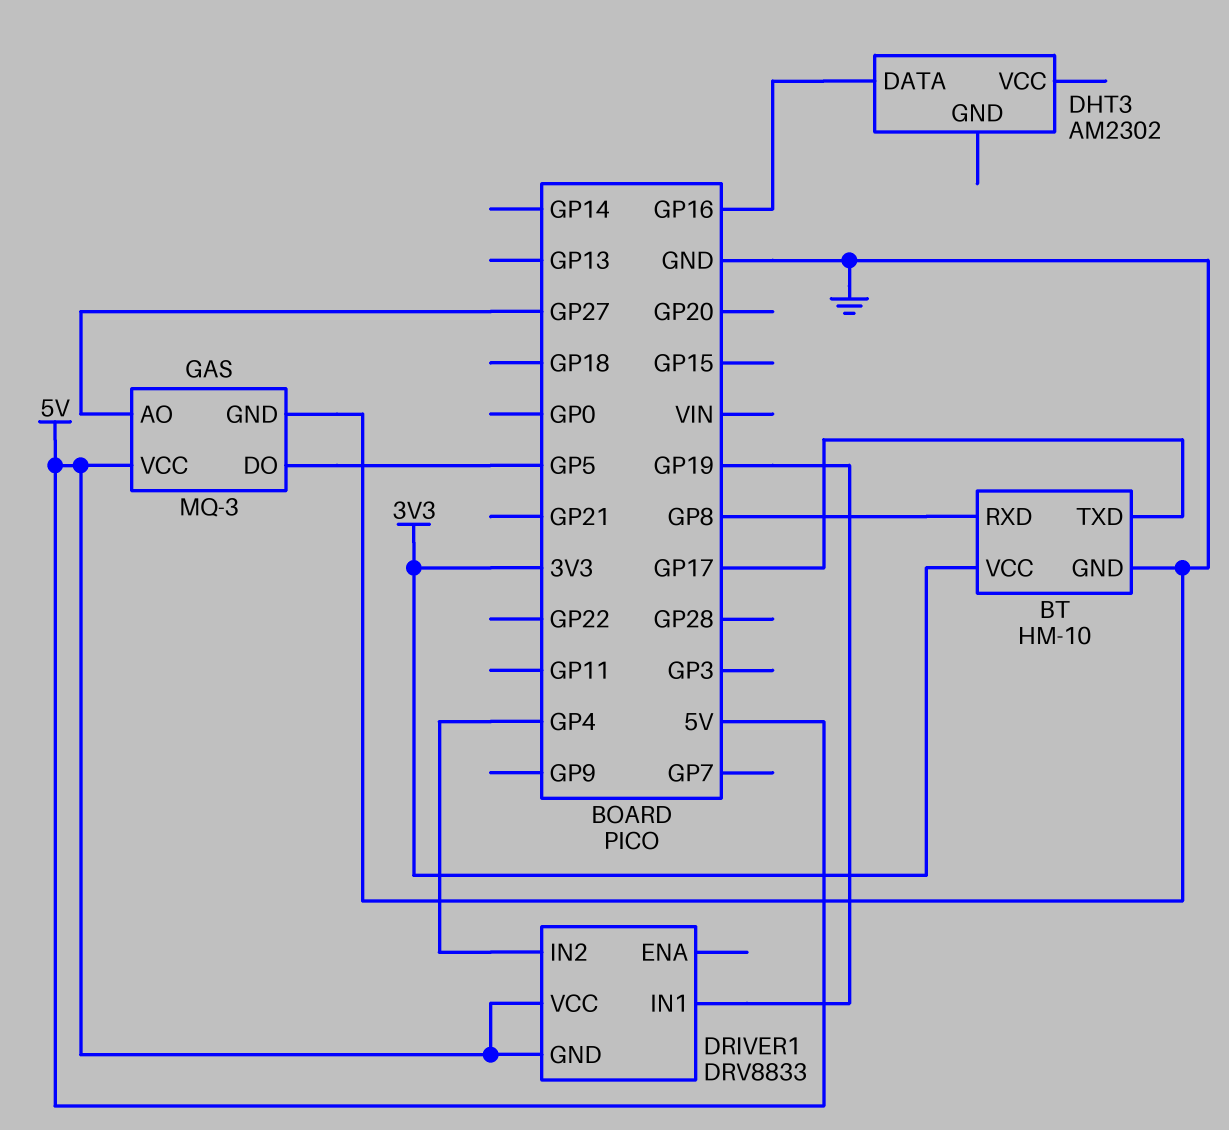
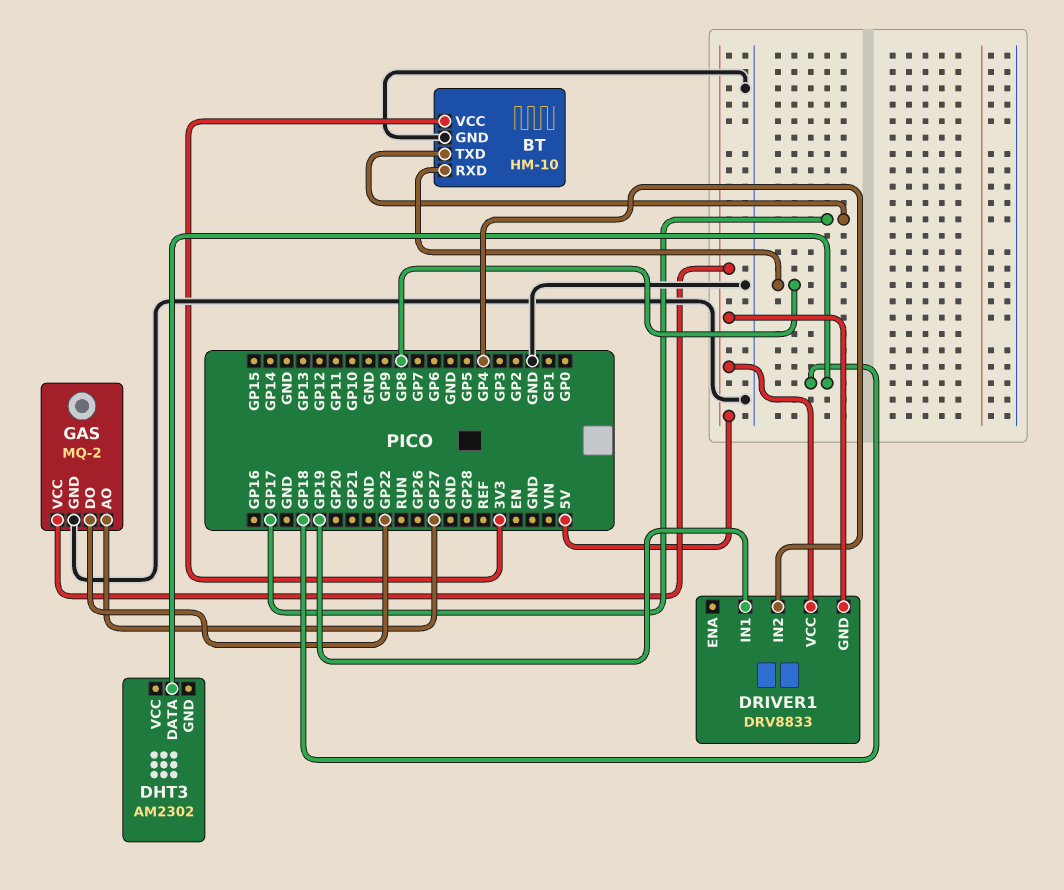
DHT3 pin DATA: GP16 -> GP18
GAS: MQ-3 -> MQ-2
GAS pin DO: GP5 -> GP22

